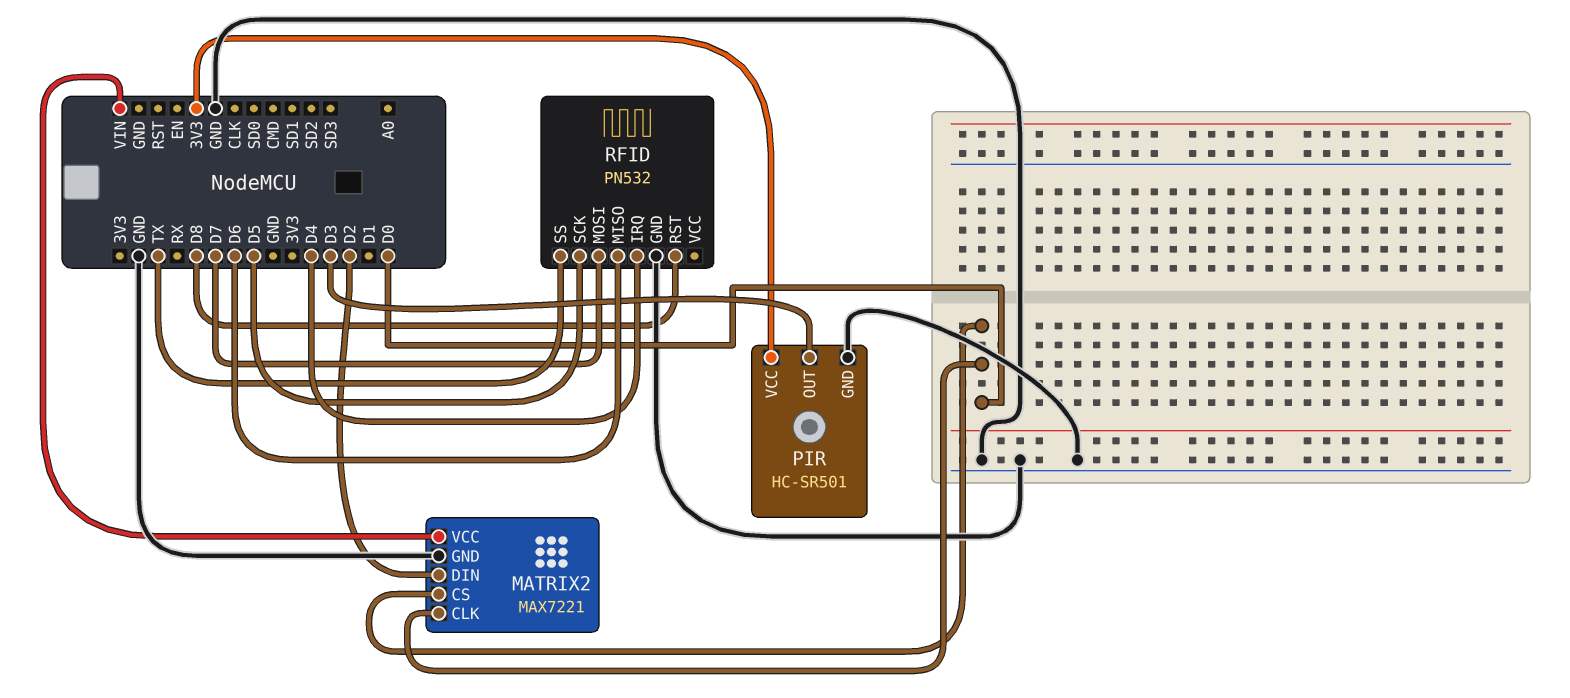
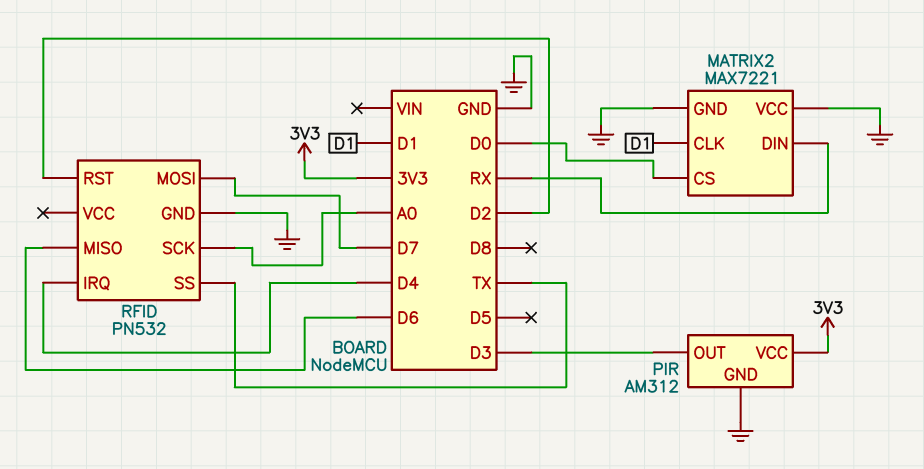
MATRIX2 pin CLK: D0 -> D1
MATRIX2 pin DIN: D2 -> RX
MATRIX2 pin VCC: VIN -> GND
PIR: HC-SR501 -> AM312
RFID pin RST: D8 -> D2
RFID pin SCK: D5 -> A0

